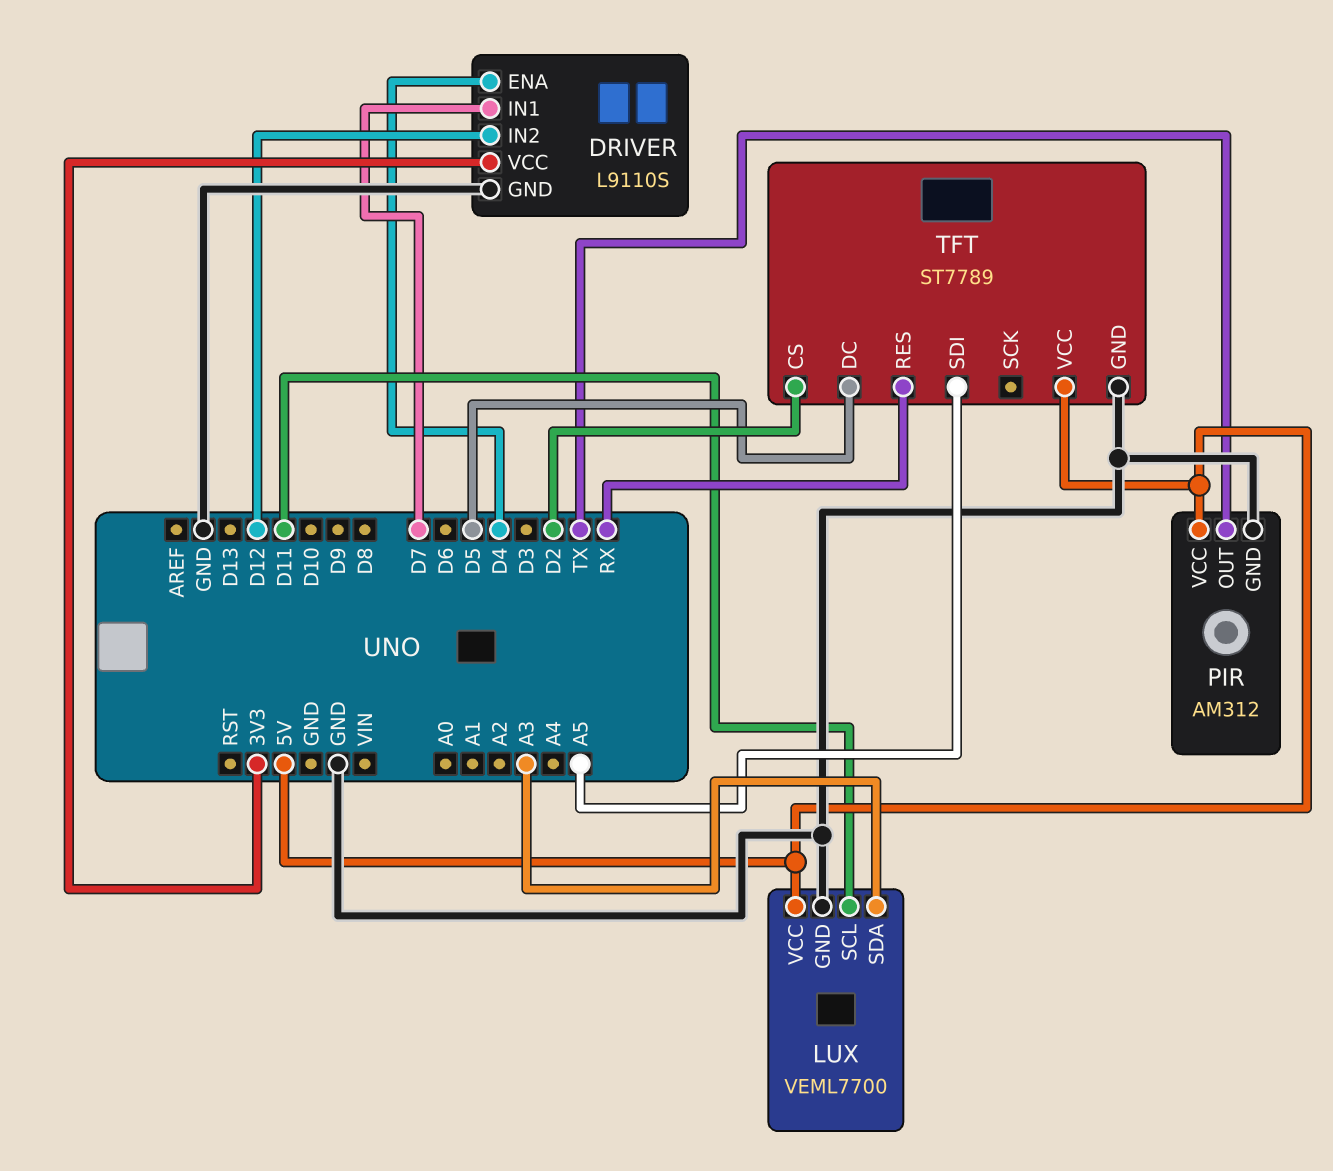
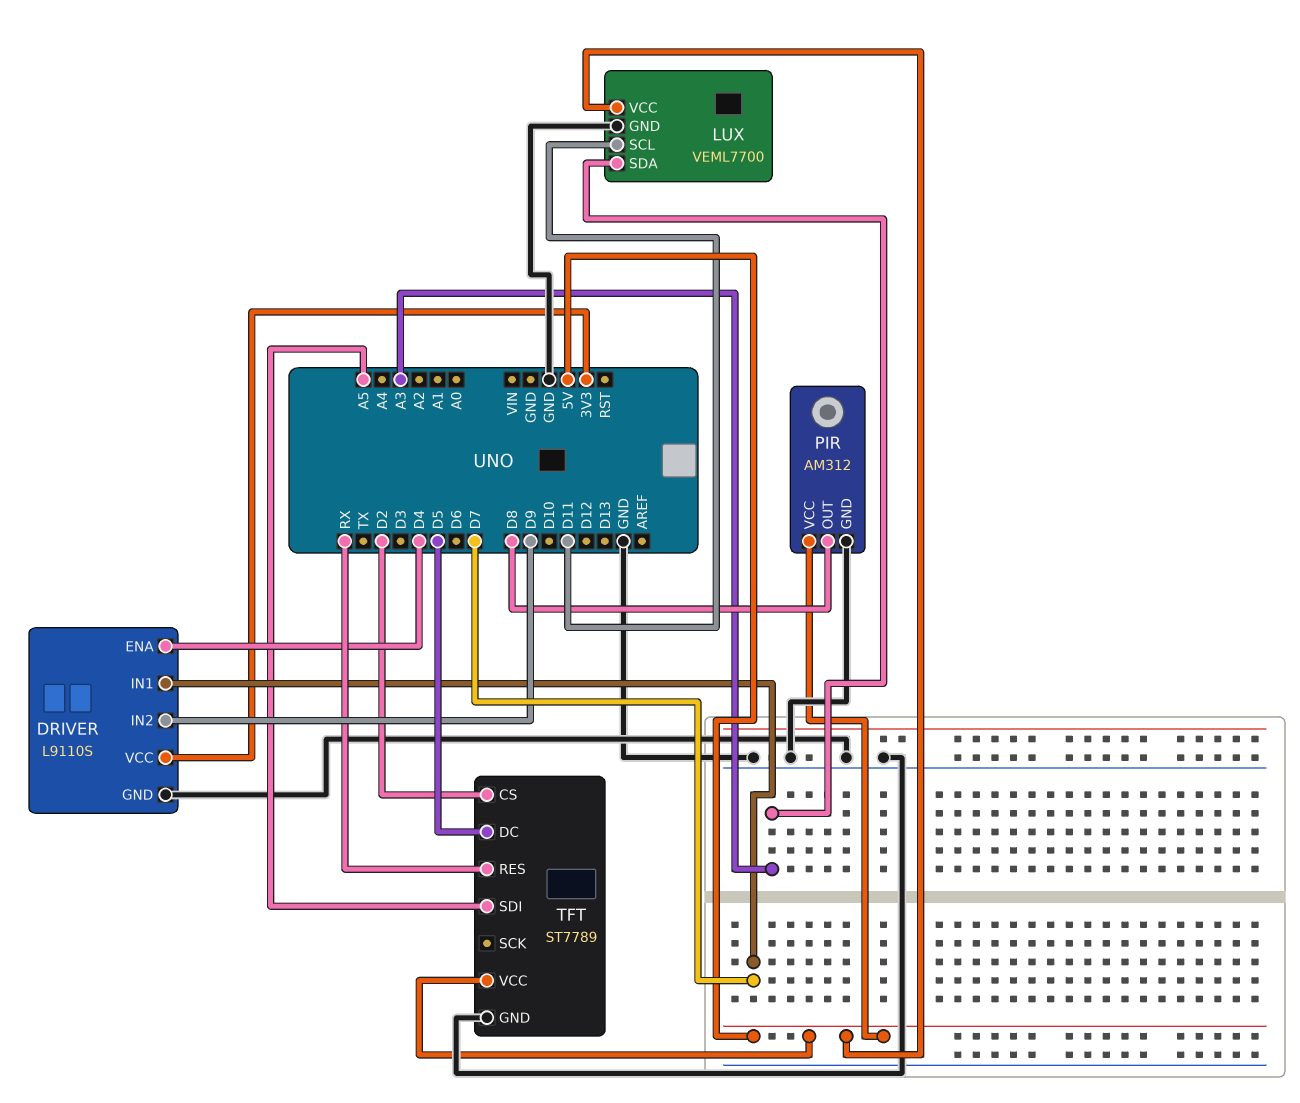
DRIVER pin IN2: D12 -> D9
PIR pin OUT: TX -> D8

